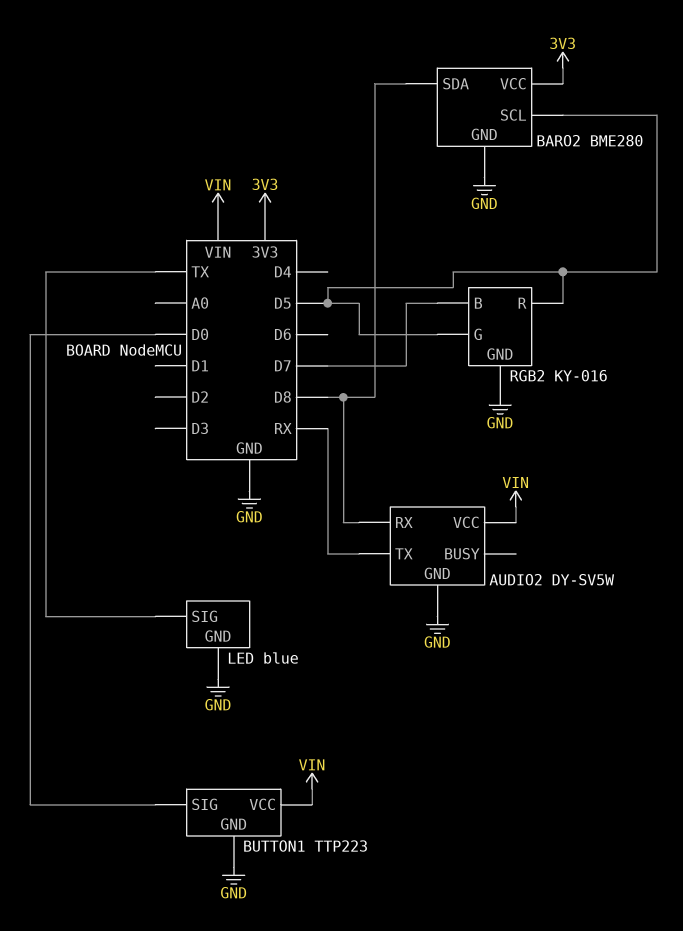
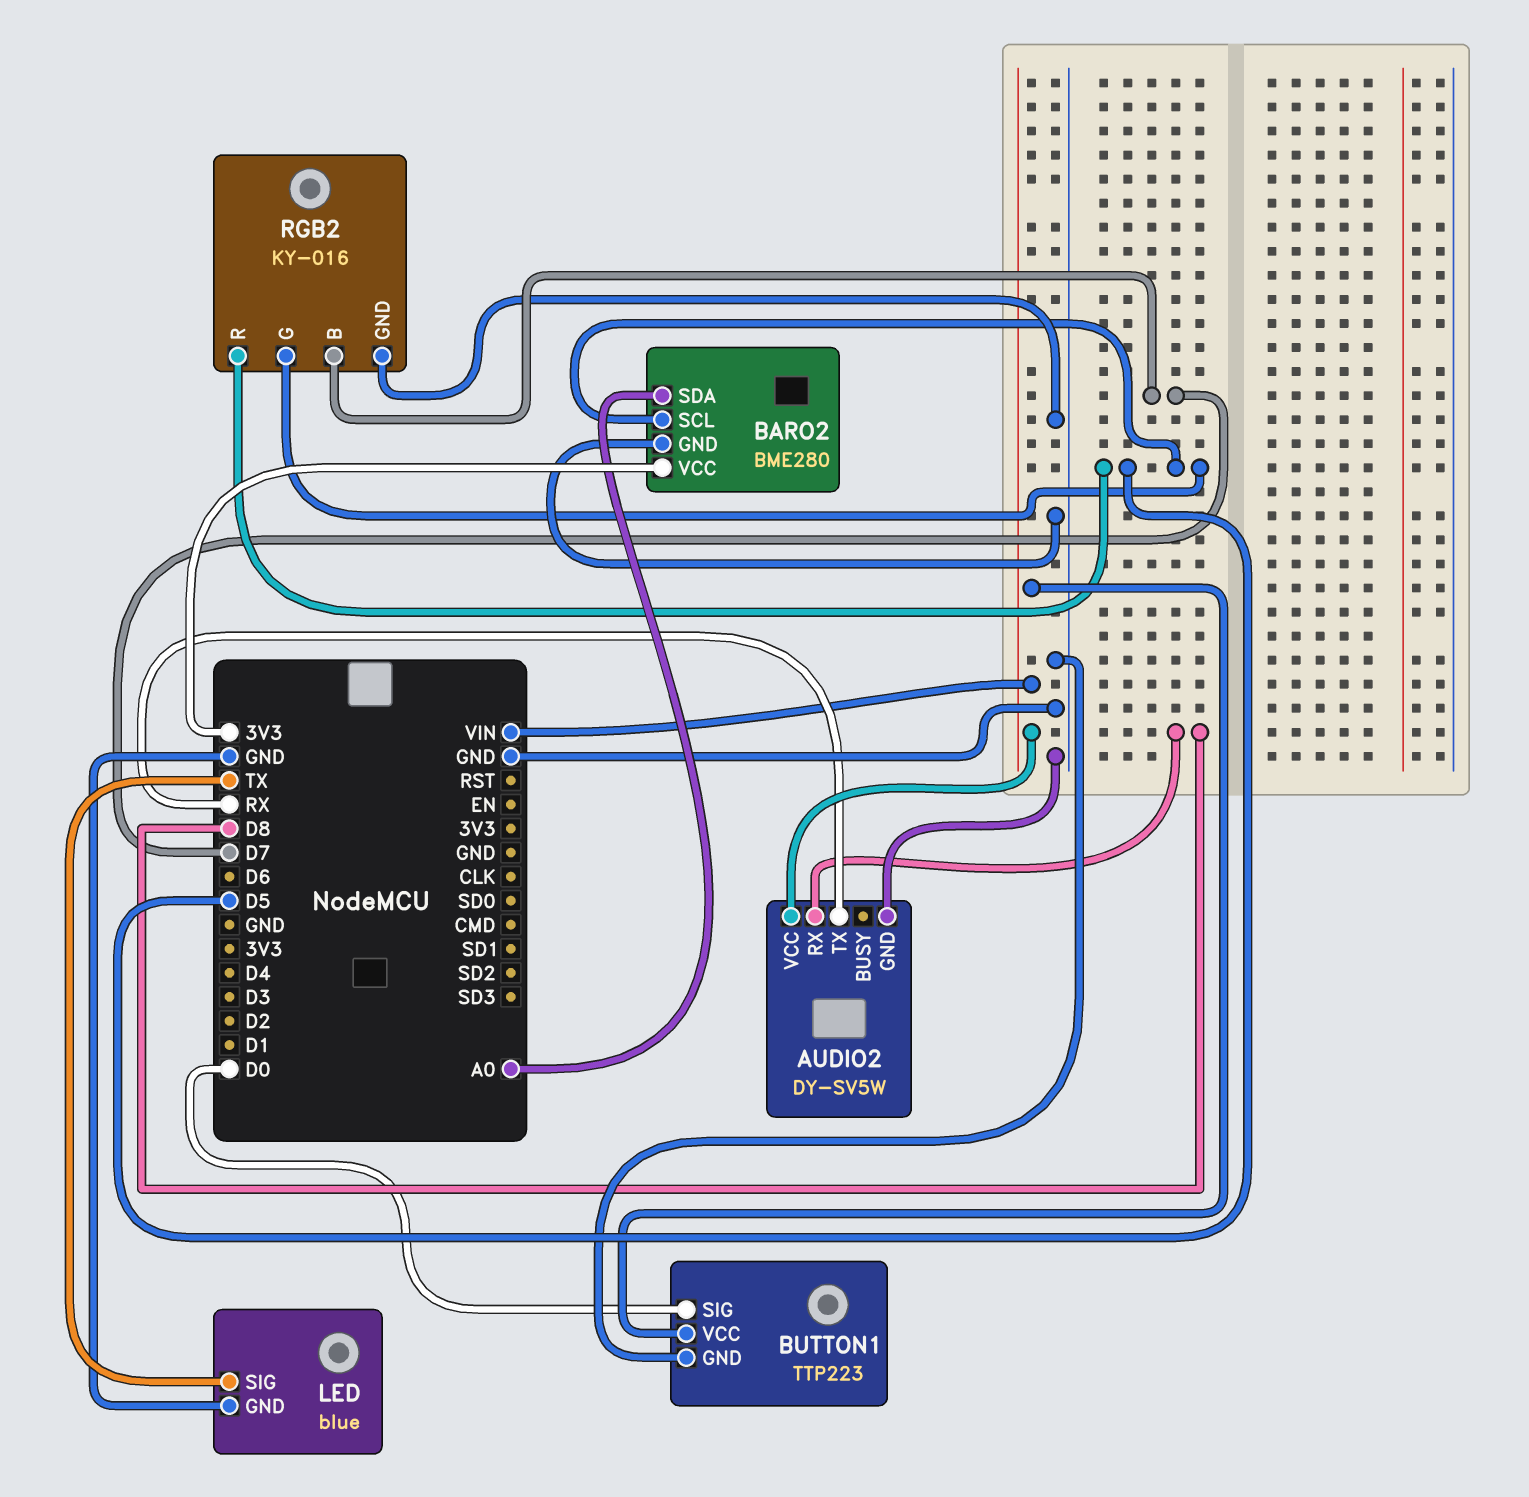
BARO2 pin SDA: D8 -> A0

